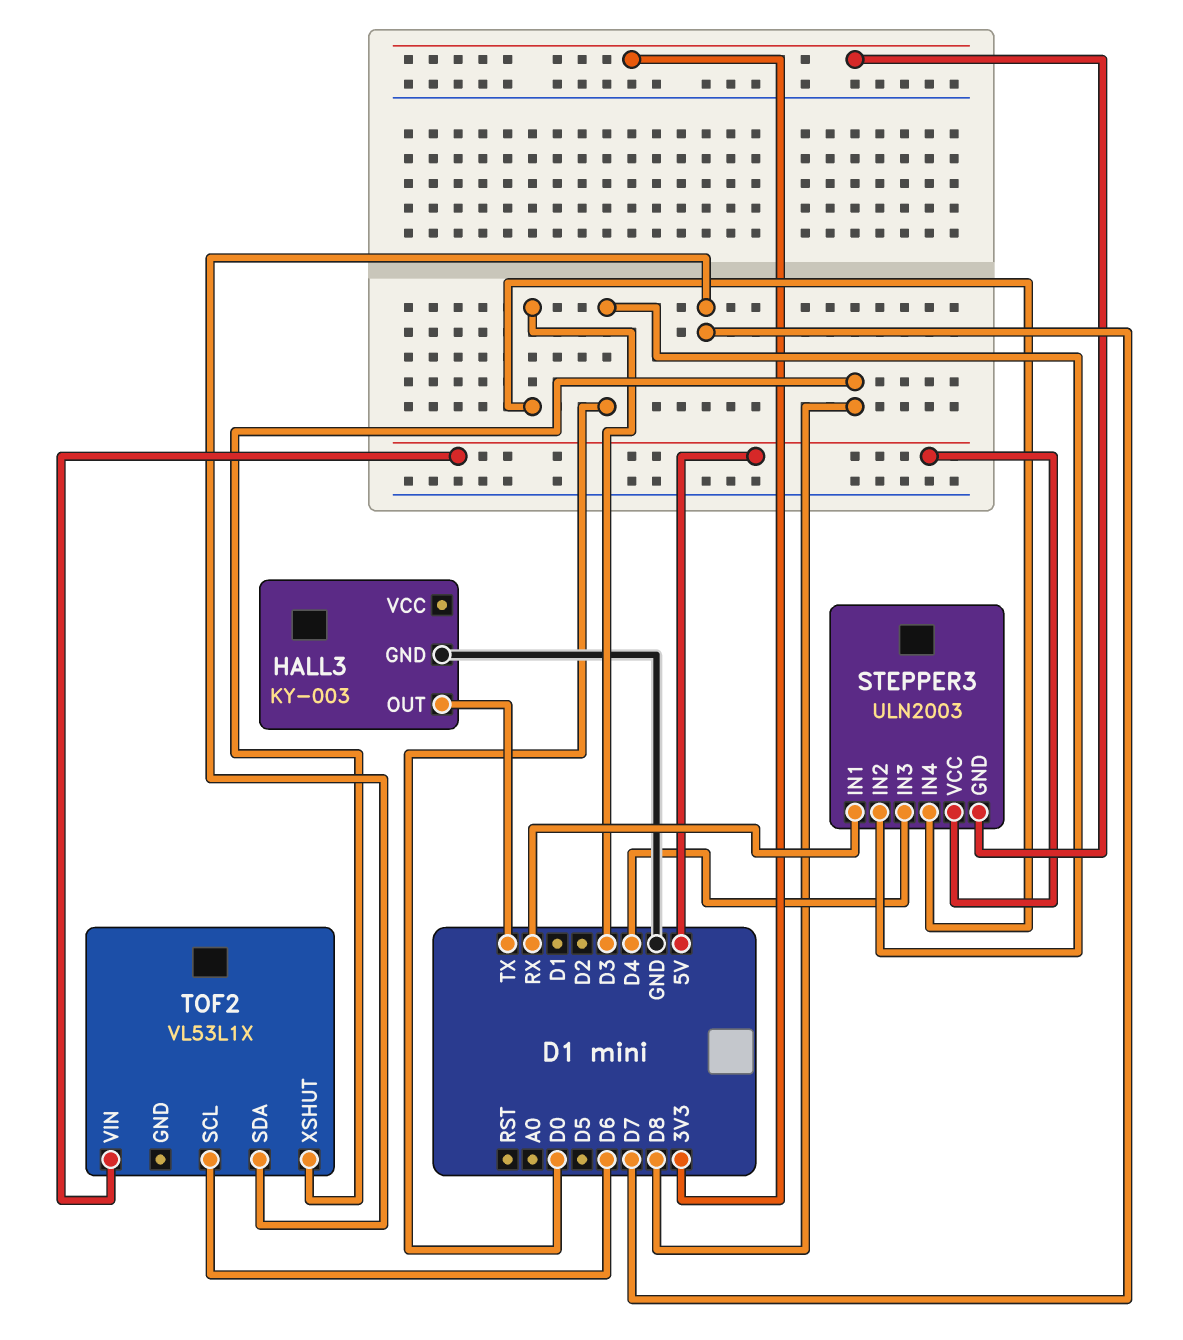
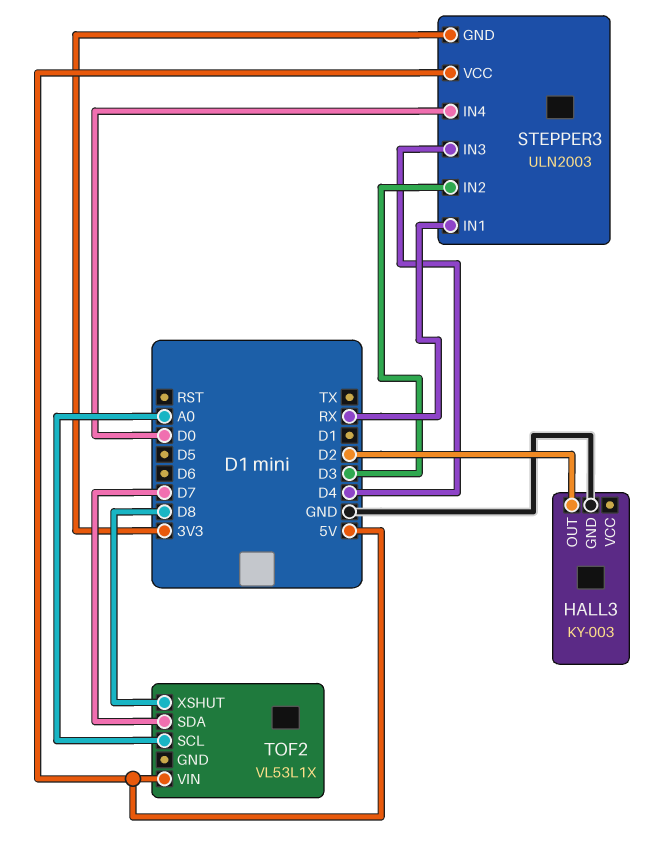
HALL3 pin OUT: TX -> D2
STEPPER3 pin IN2: D0 -> D3
STEPPER3 pin IN4: D3 -> D0
TOF2 pin SCL: D6 -> A0

